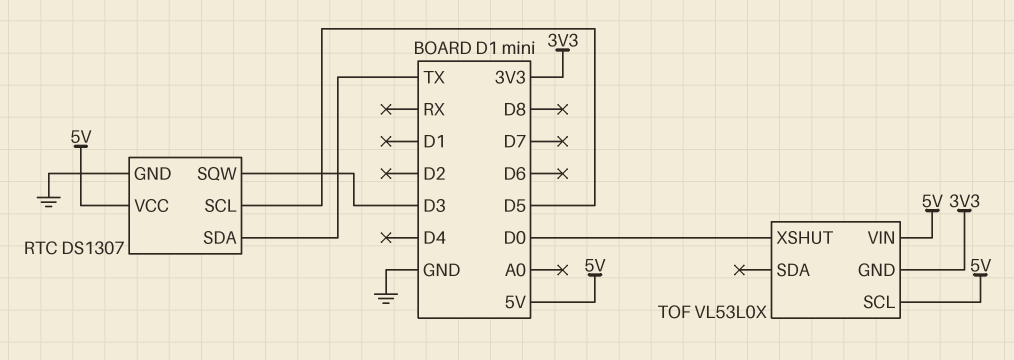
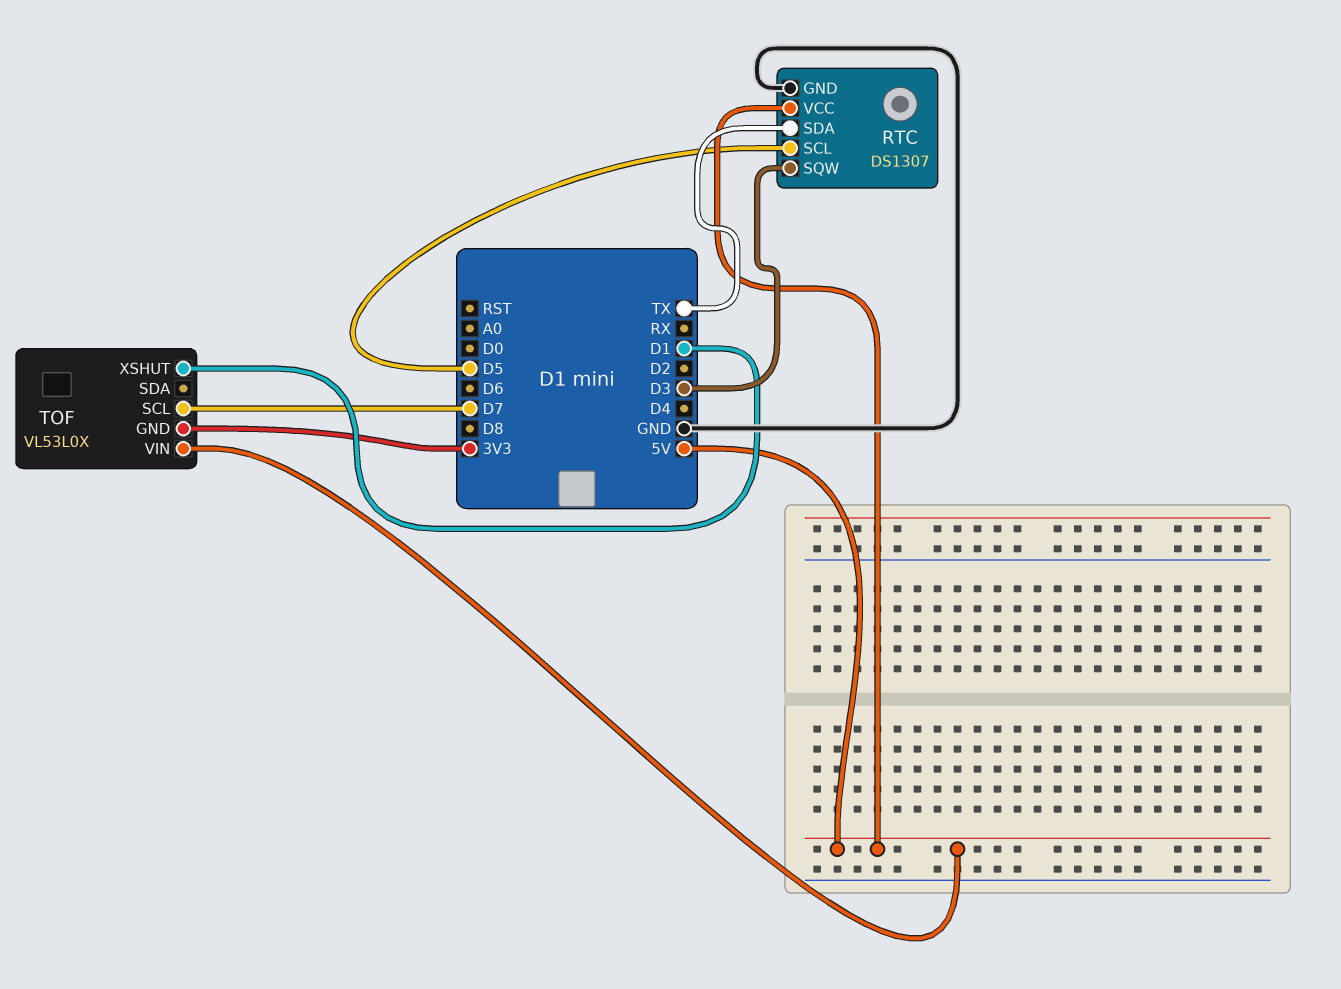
TOF pin SCL: 5V -> D7
TOF pin XSHUT: D0 -> D1

